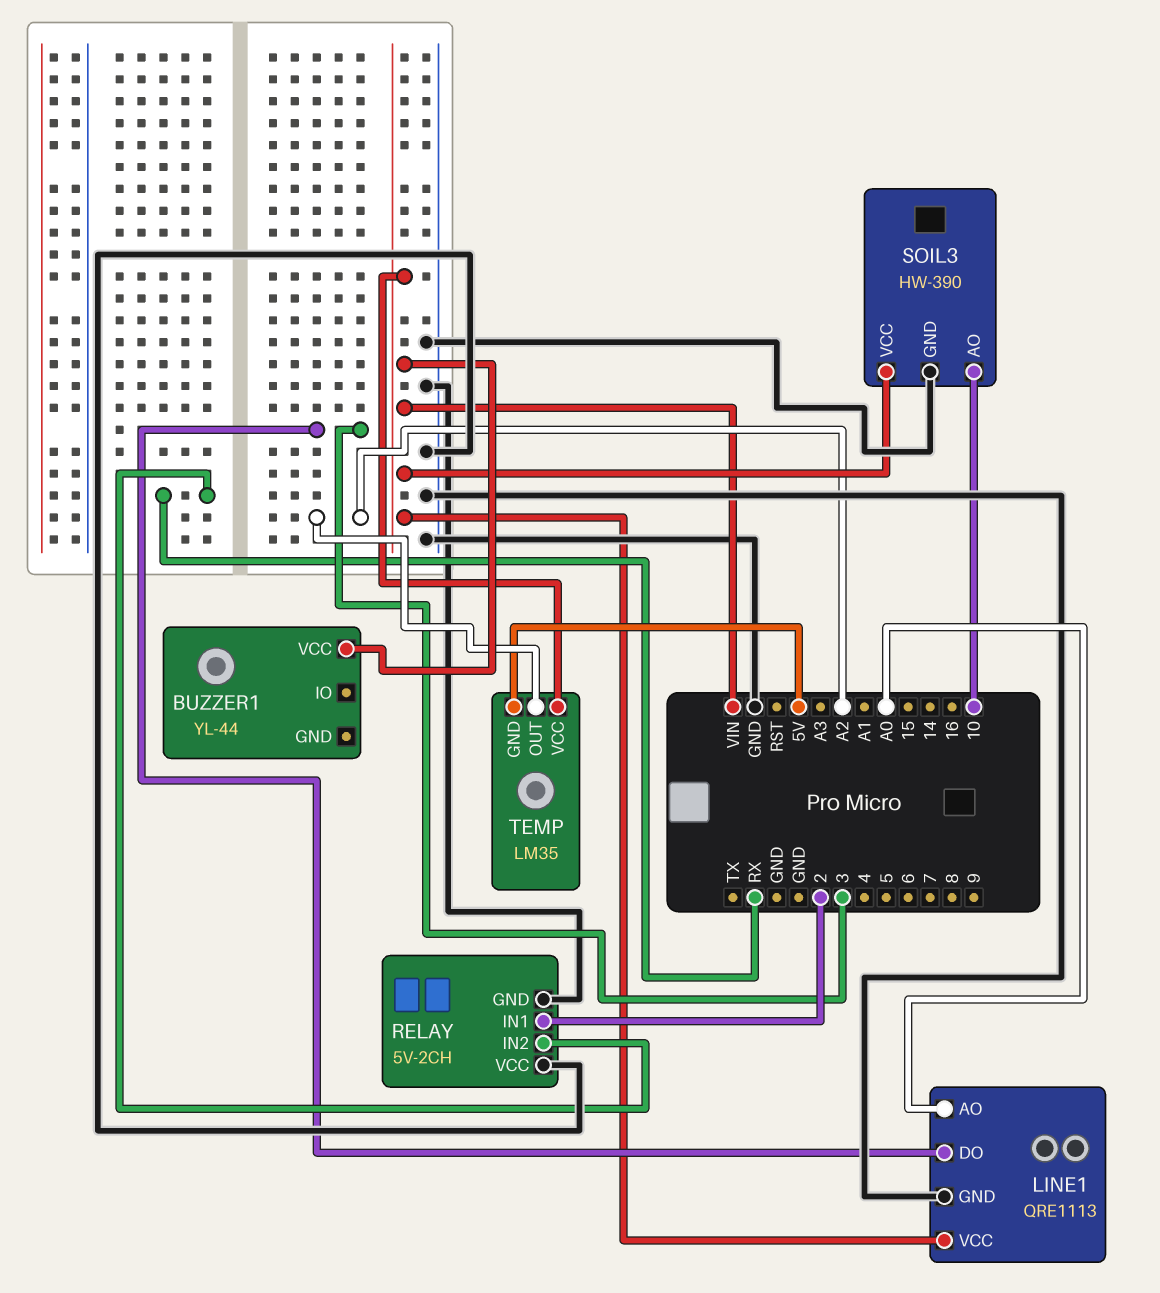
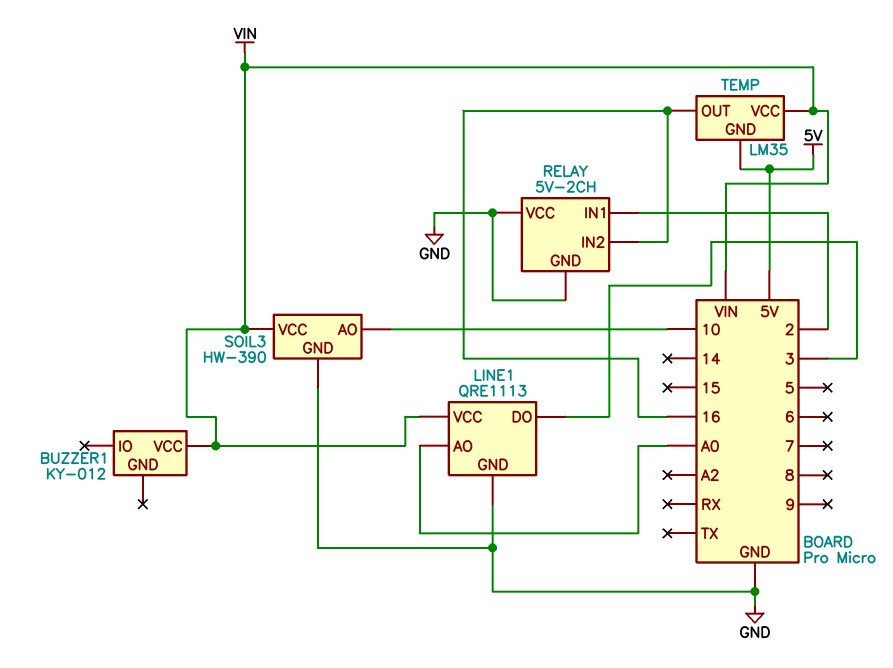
BUZZER1: YL-44 -> KY-012
RELAY pin IN2: RX -> 16
TEMP pin OUT: A2 -> 16

